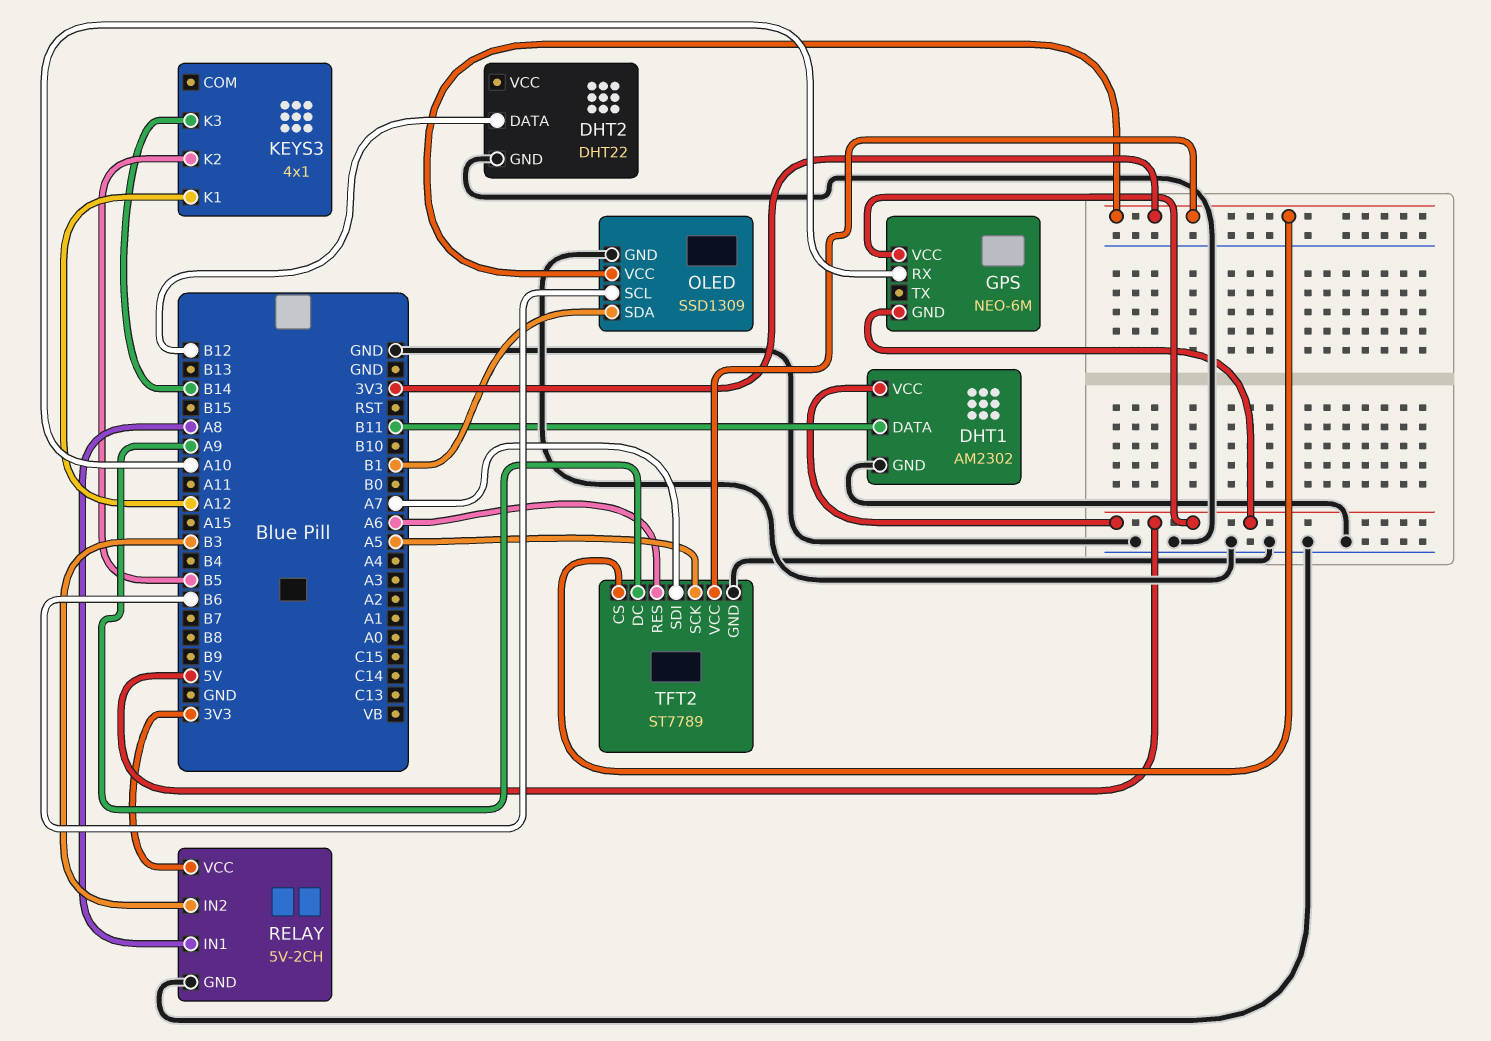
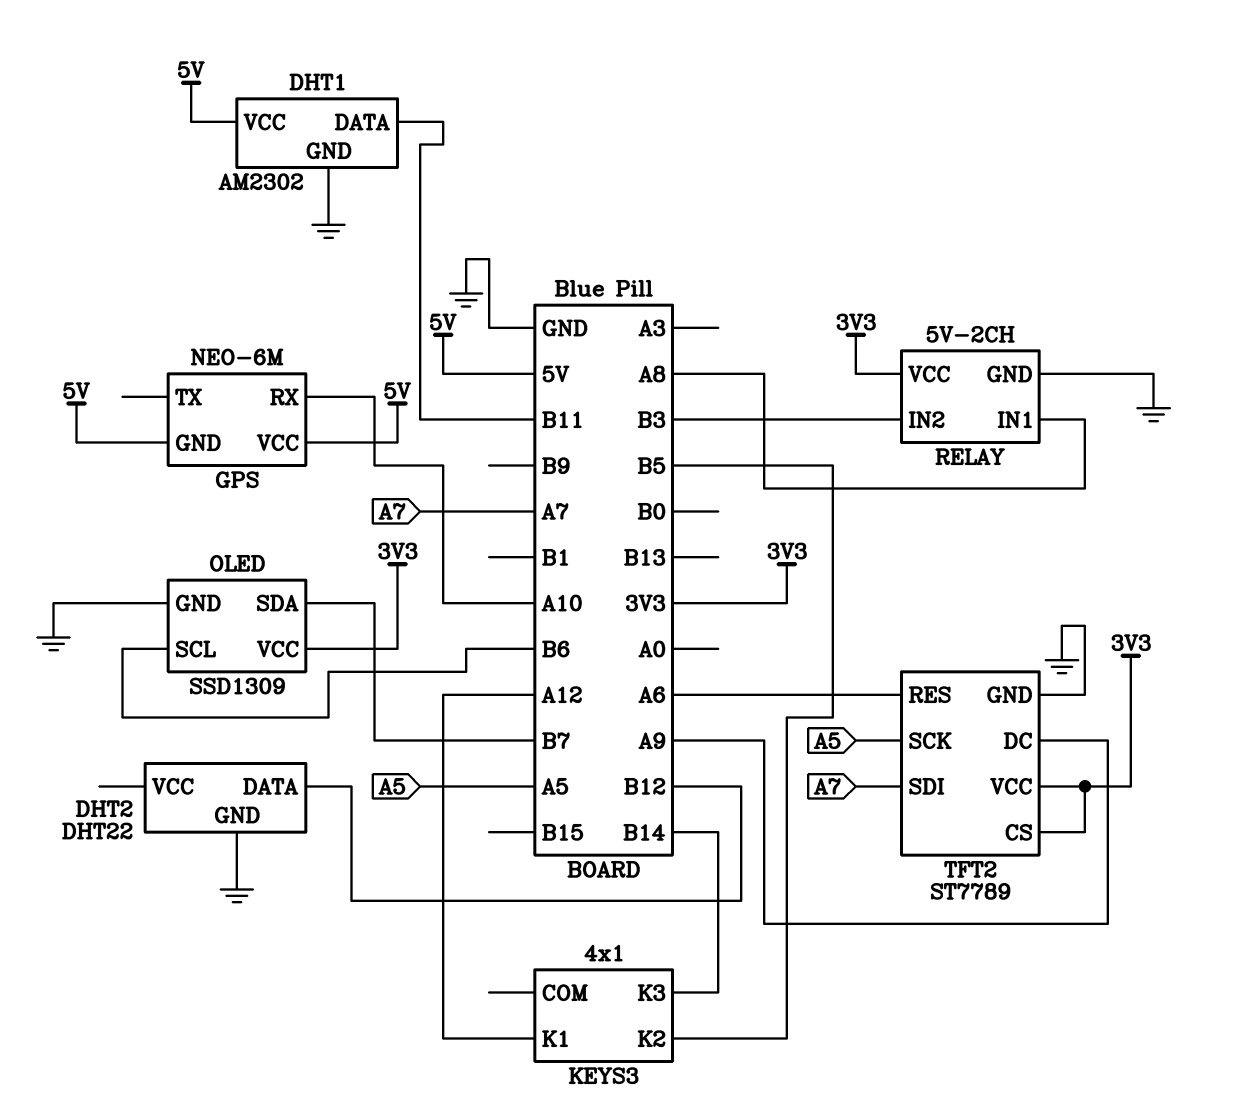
OLED pin SDA: B1 -> B7

